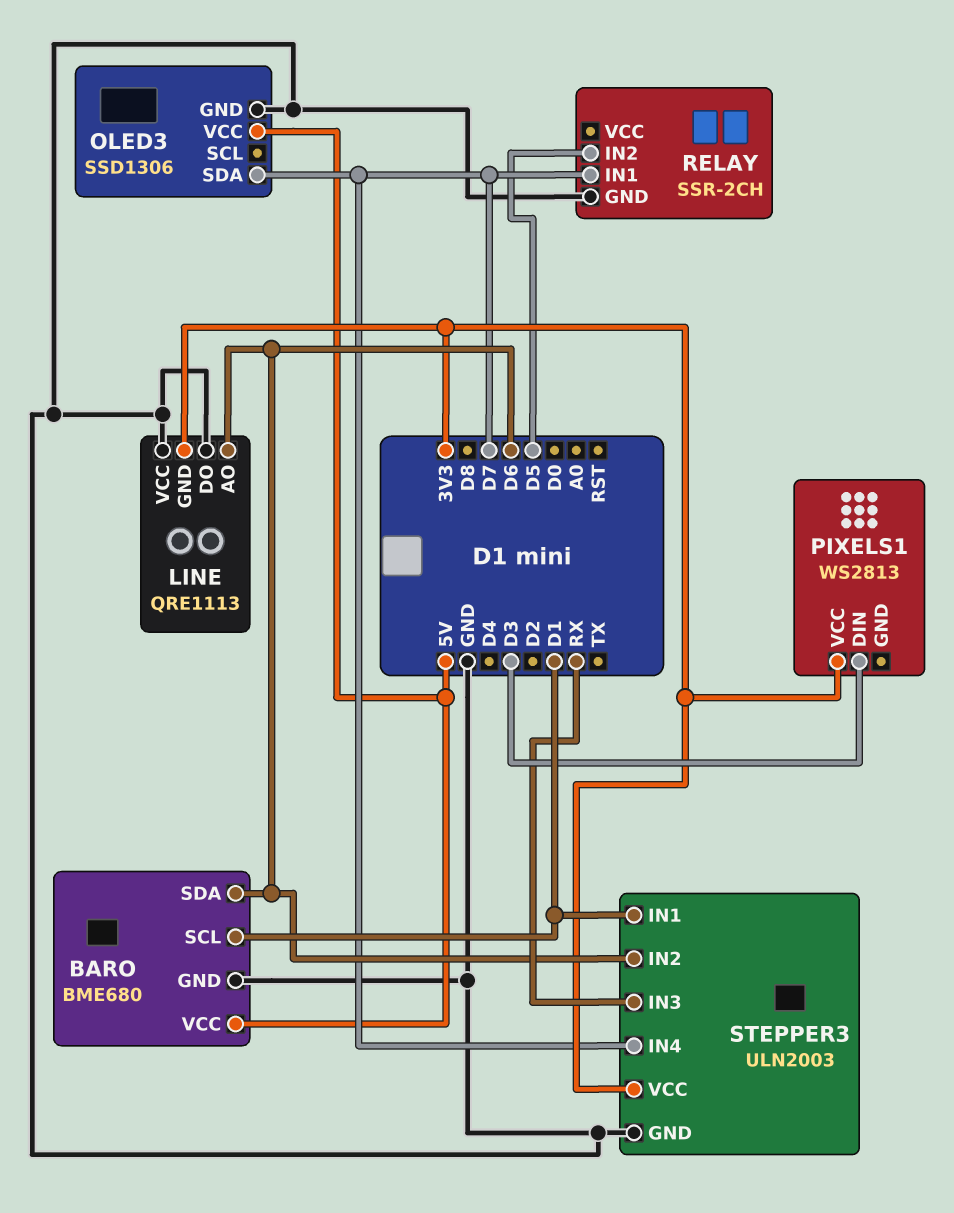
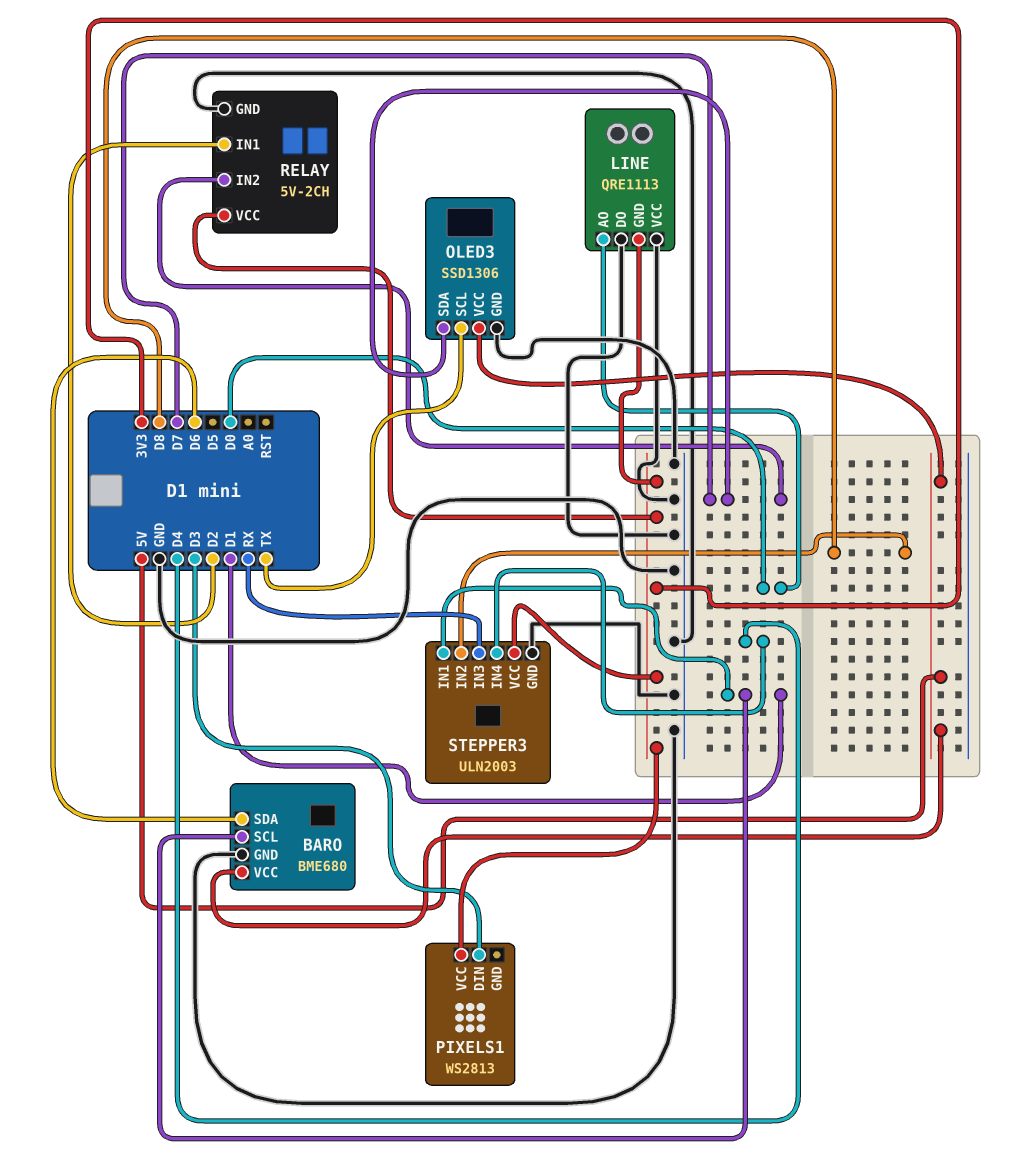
LINE pin AO: D6 -> D0
OLED3 pin SCL: none -> TX
RELAY: SSR-2CH -> 5V-2CH
RELAY pin IN1: D7 -> D2
RELAY pin IN2: D5 -> D7
RELAY pin VCC: none -> 3V3
STEPPER3 pin IN2: D6 -> D8
STEPPER3 pin IN4: D7 -> D4

